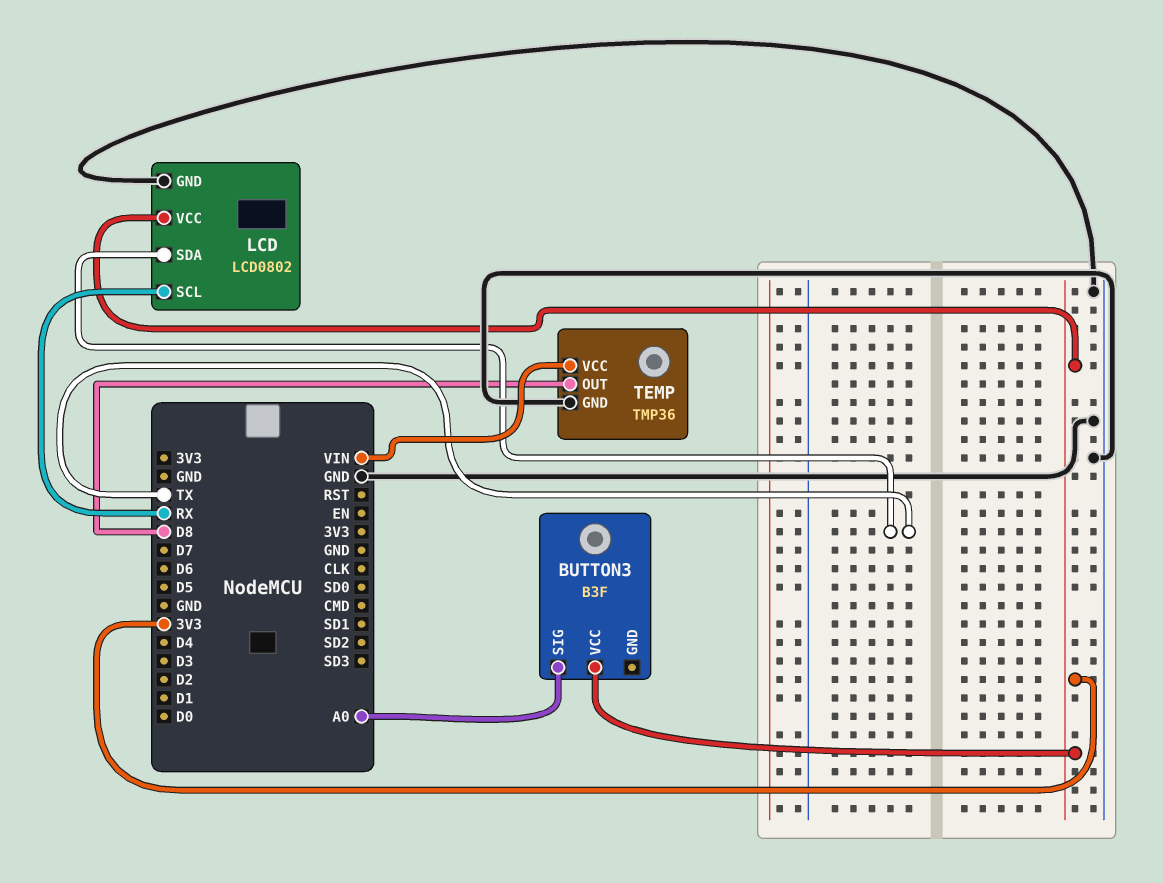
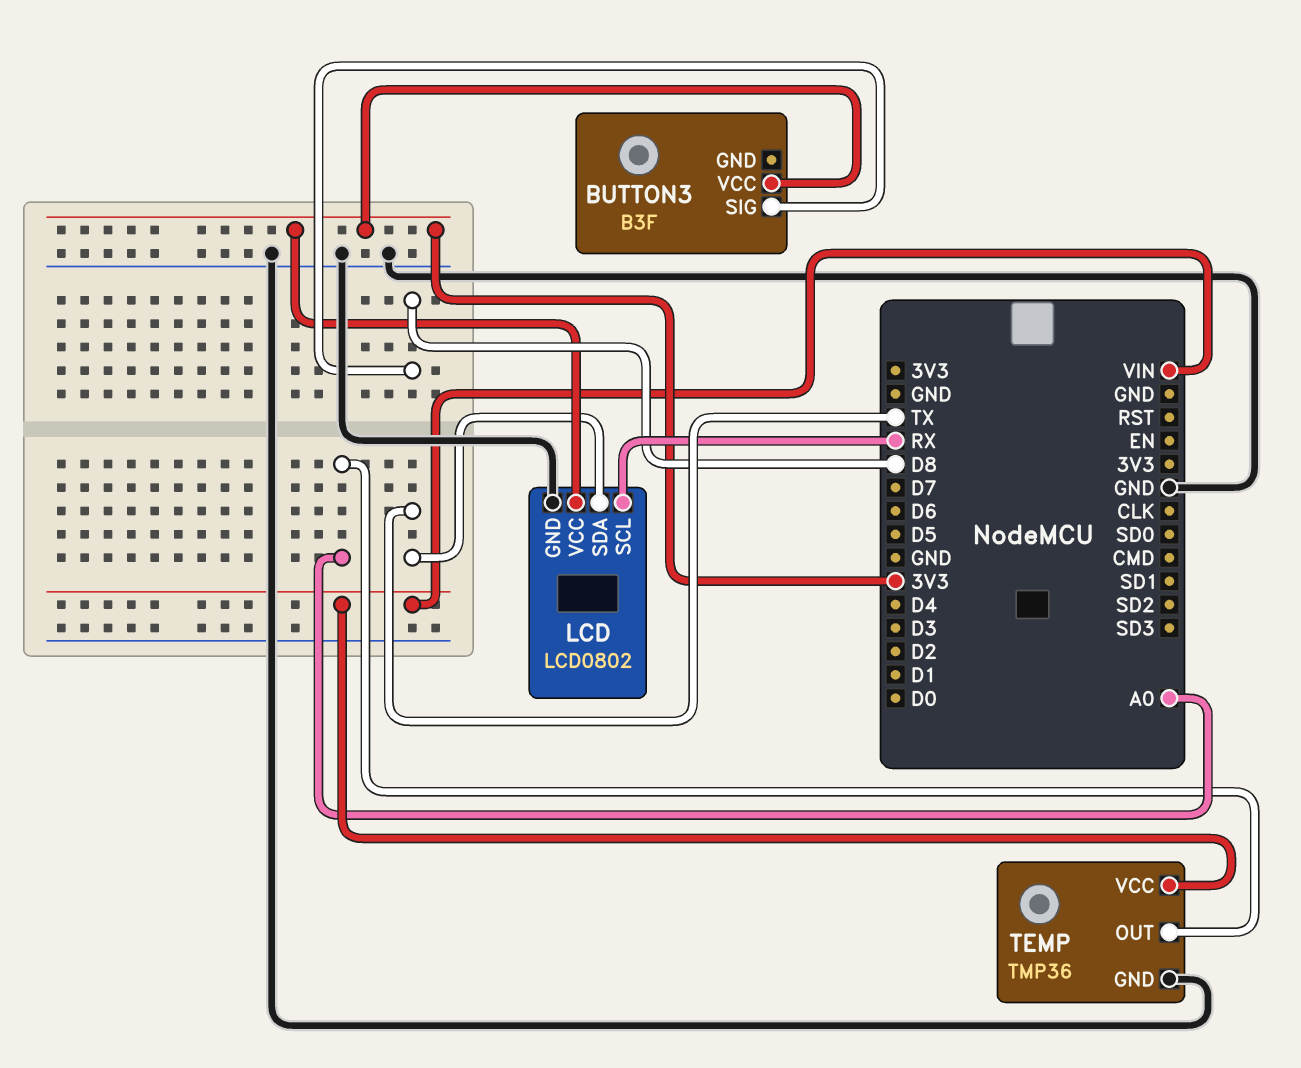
BUTTON3 pin SIG: A0 -> D8
TEMP pin OUT: D8 -> A0

